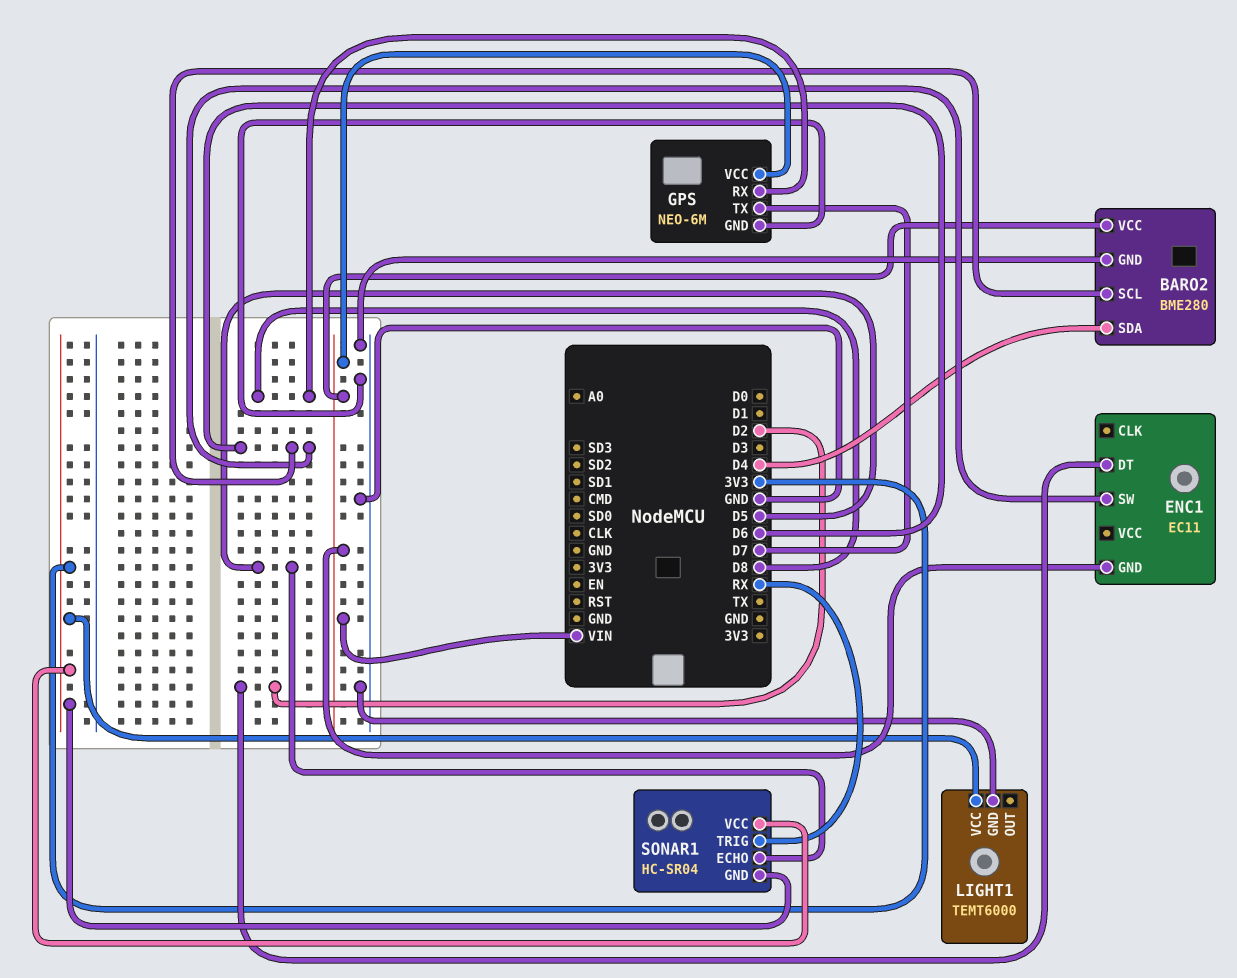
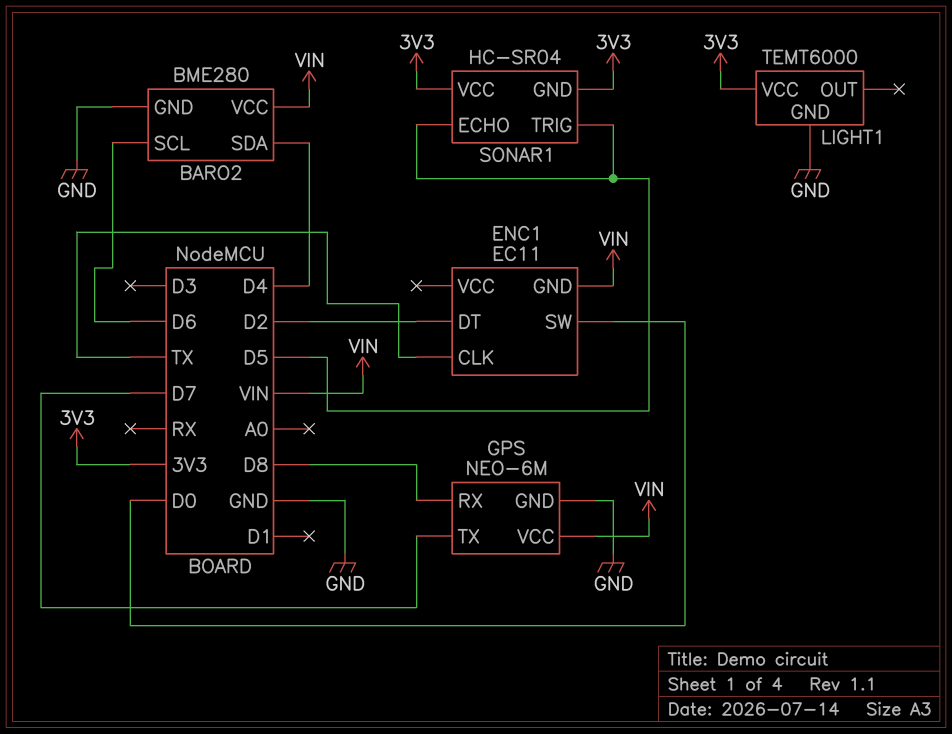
ENC1 pin CLK: none -> TX
ENC1 pin SW: D6 -> D0
SONAR1 pin TRIG: RX -> D5

